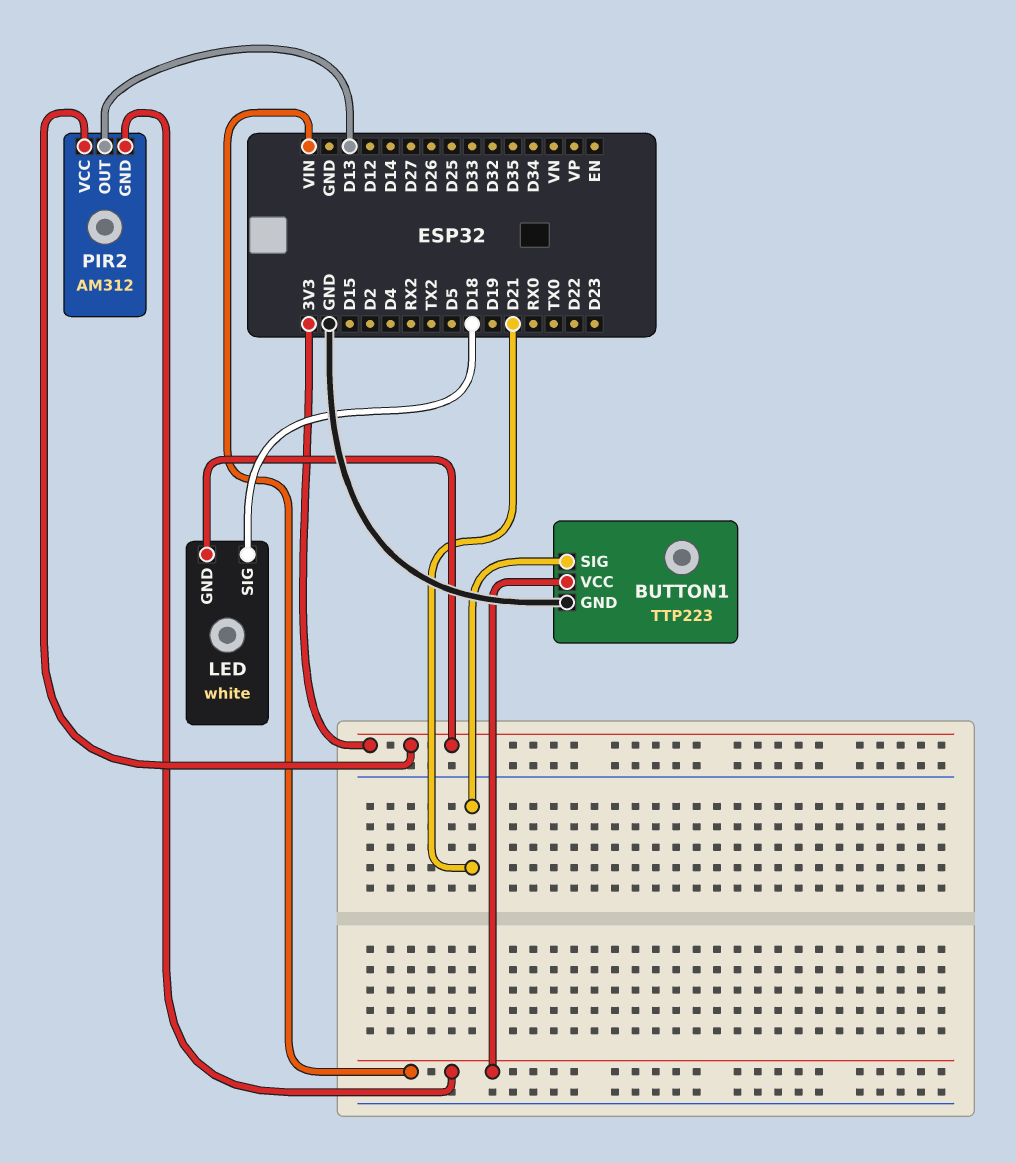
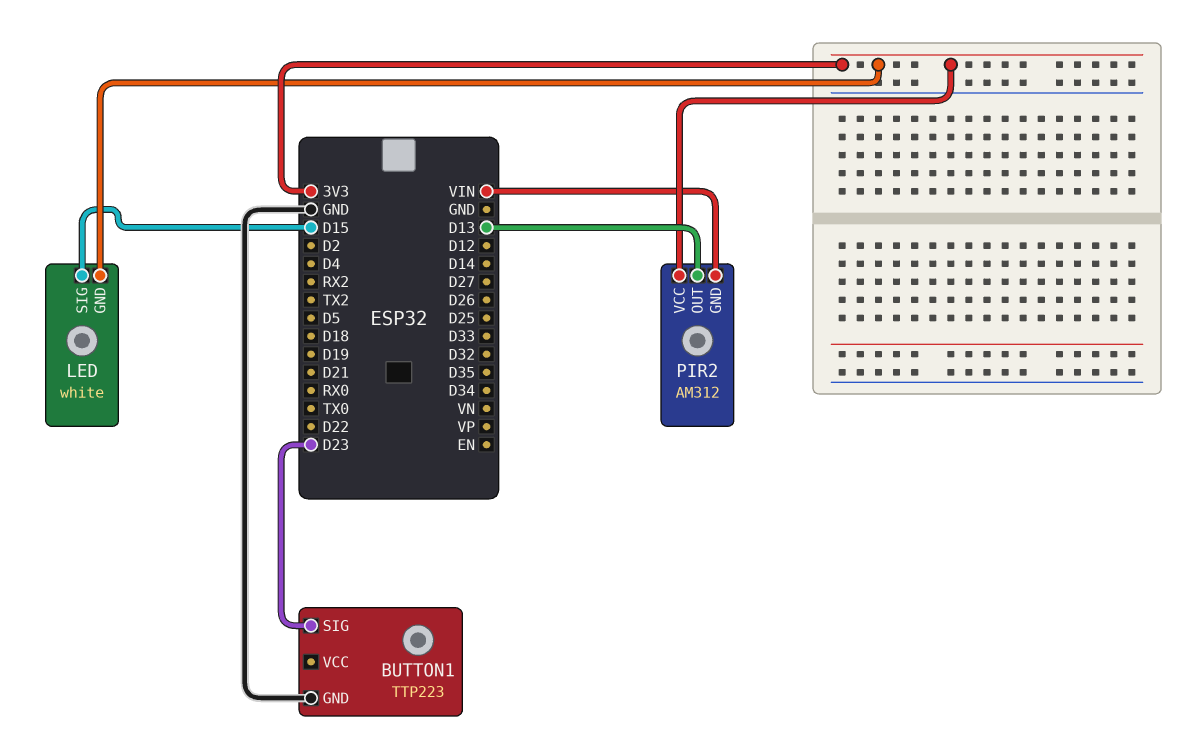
BUTTON1 pin SIG: D21 -> D23
BUTTON1 pin VCC: VIN -> none
LED pin SIG: D18 -> D15

